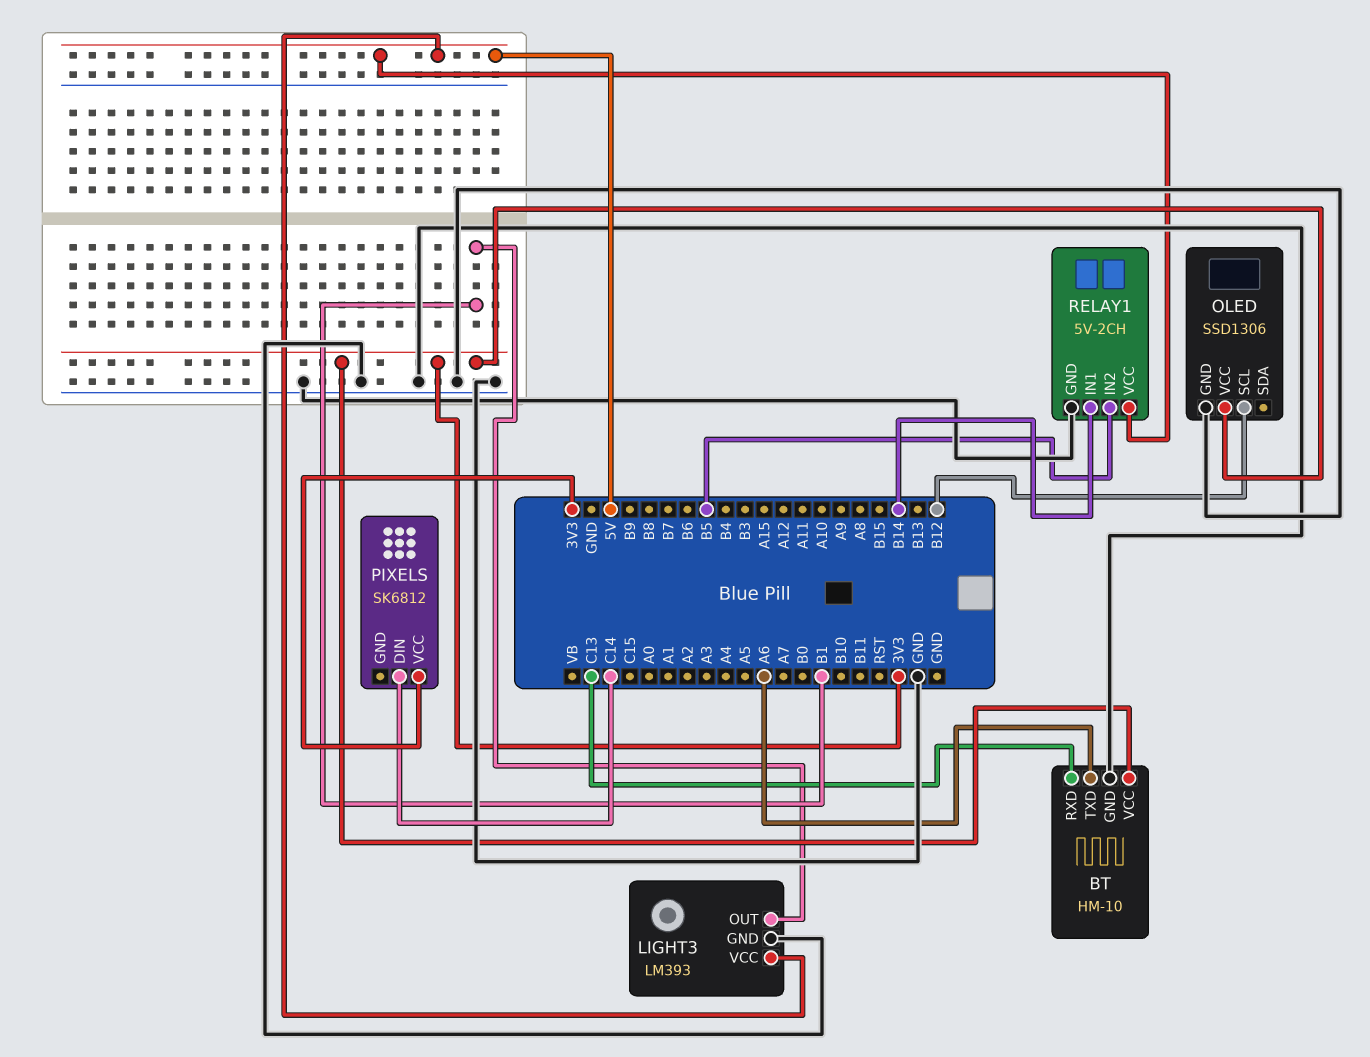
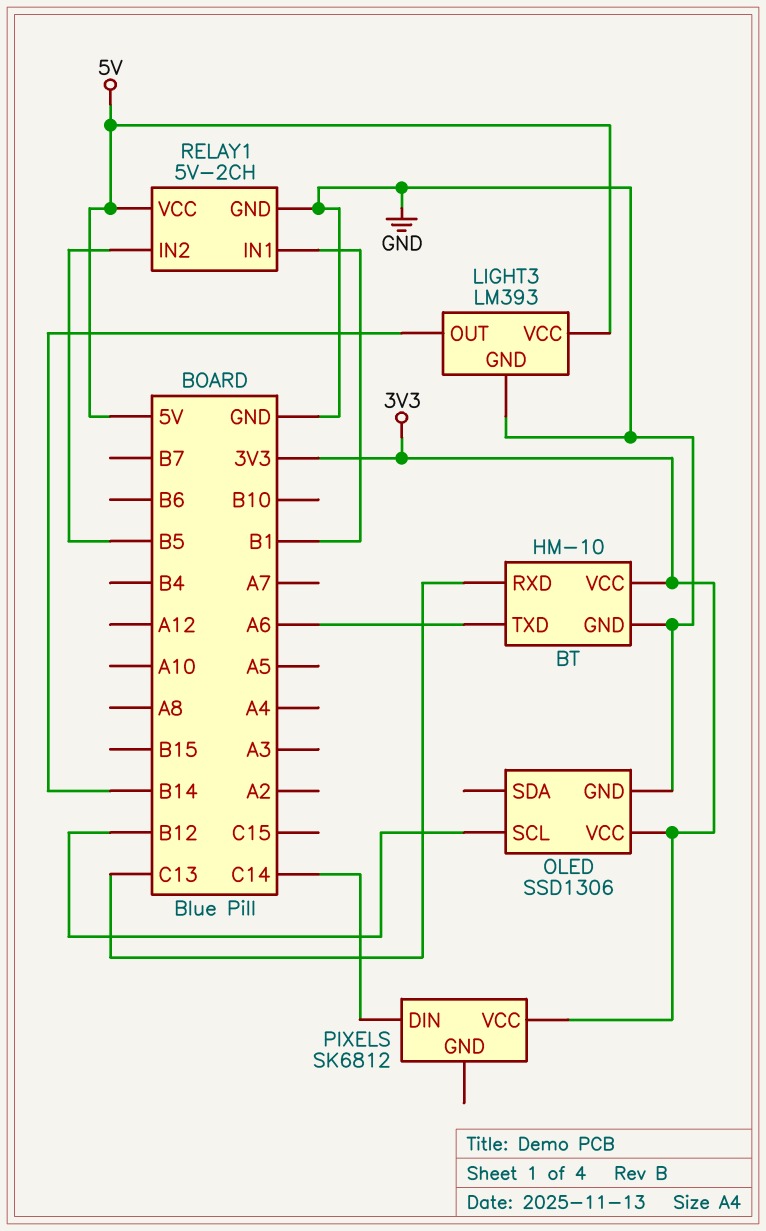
LIGHT3 pin OUT: B1 -> B14
RELAY1 pin IN1: B14 -> B1

